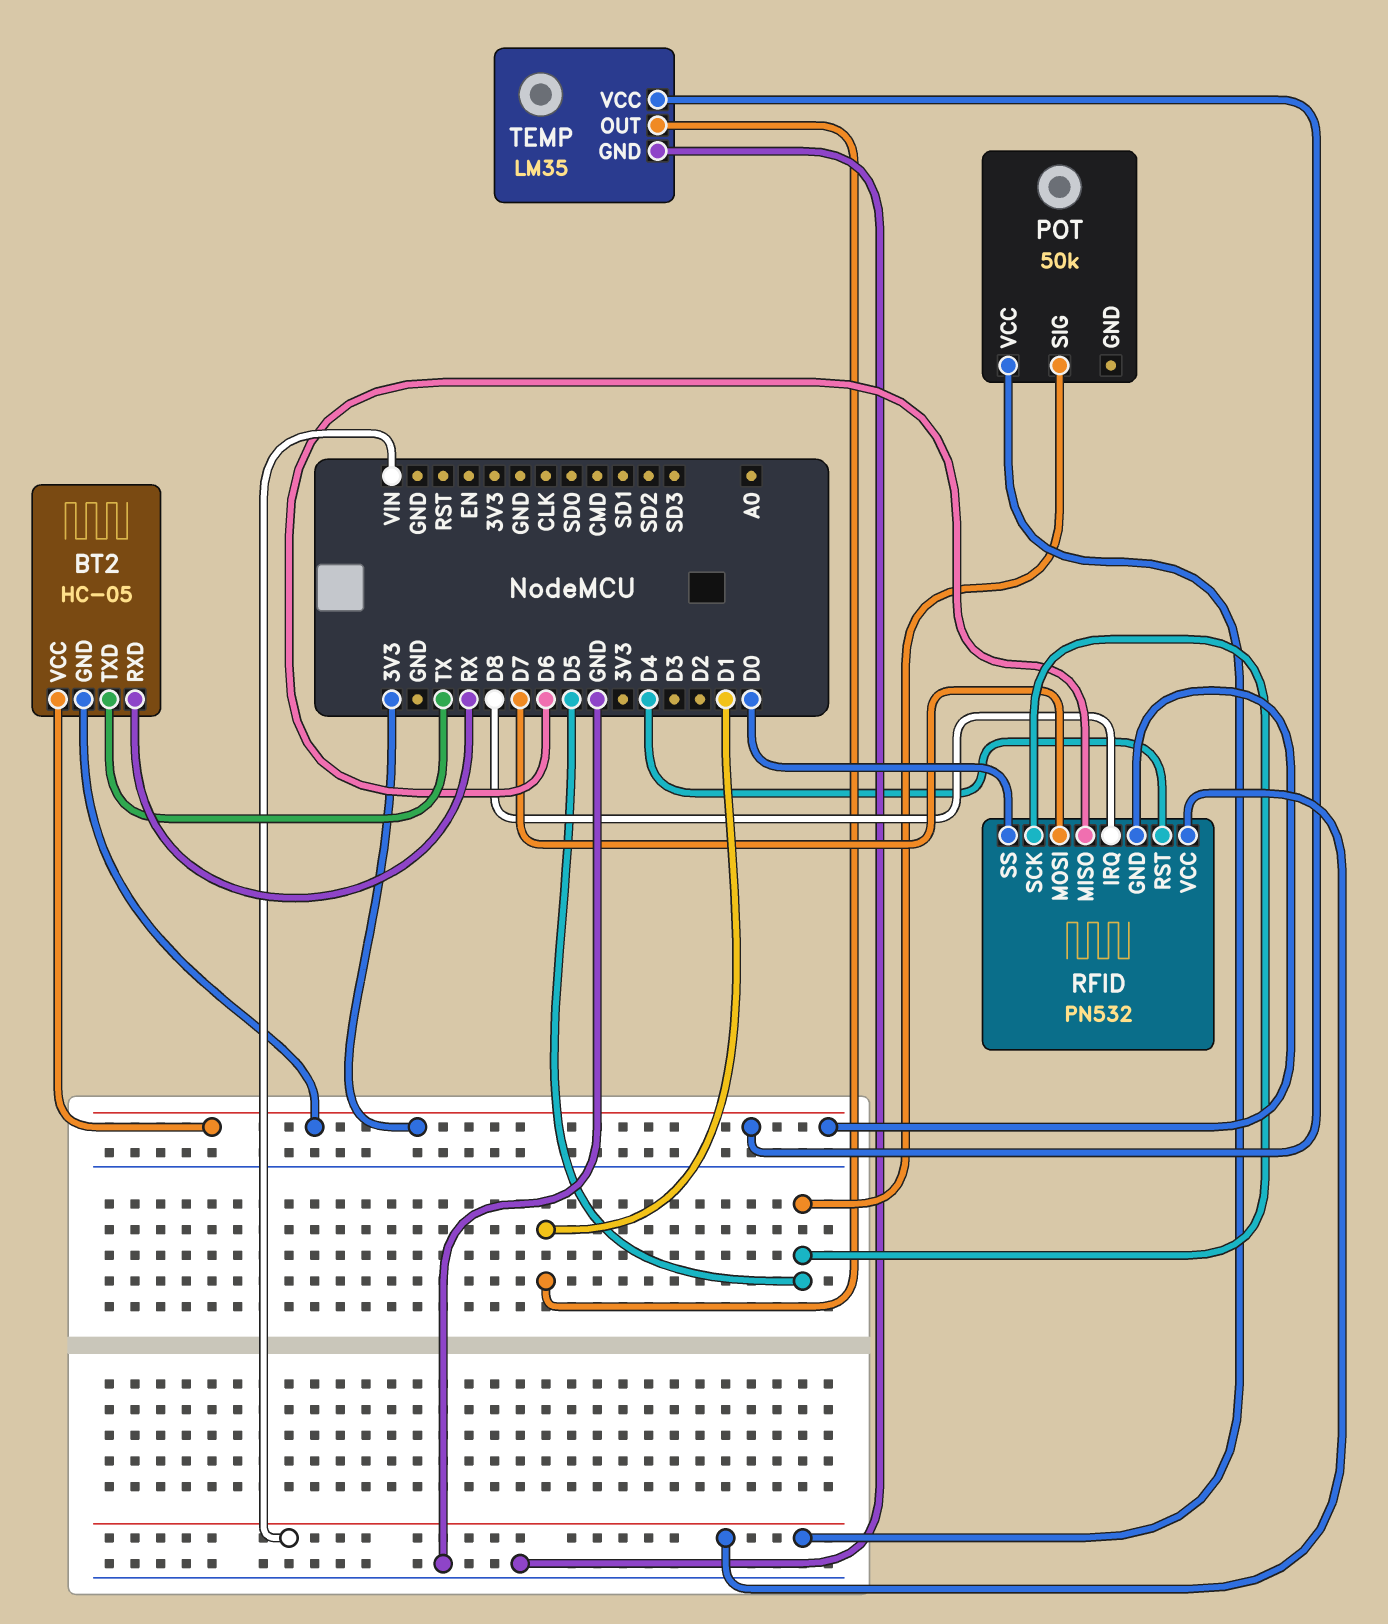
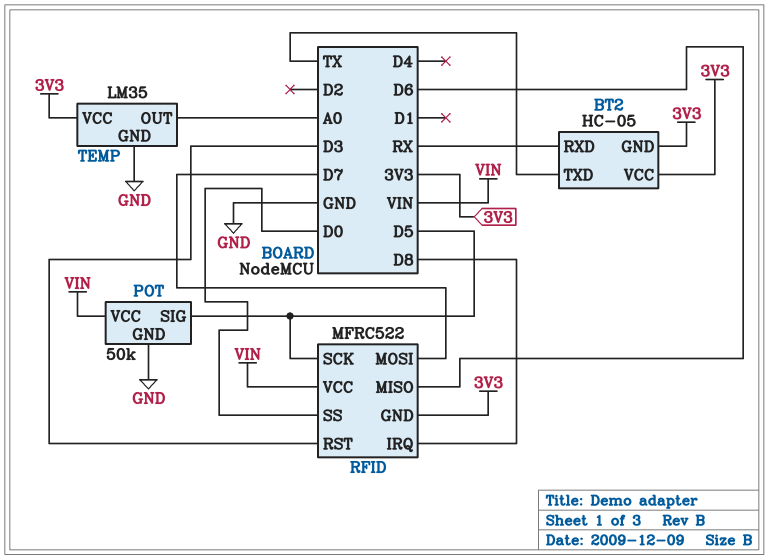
POT pin GND: none -> GND
RFID: PN532 -> MFRC522
RFID pin RST: D4 -> D3
TEMP pin OUT: D1 -> A0

